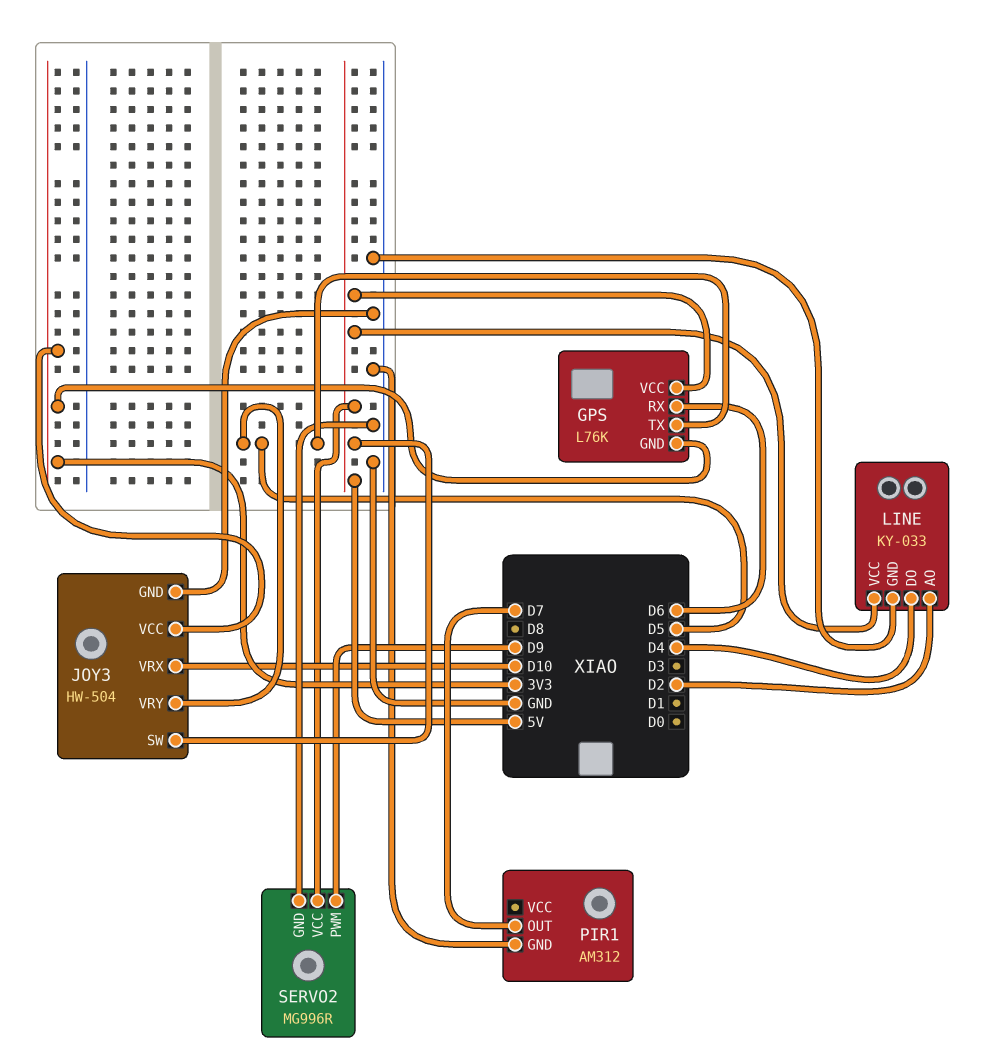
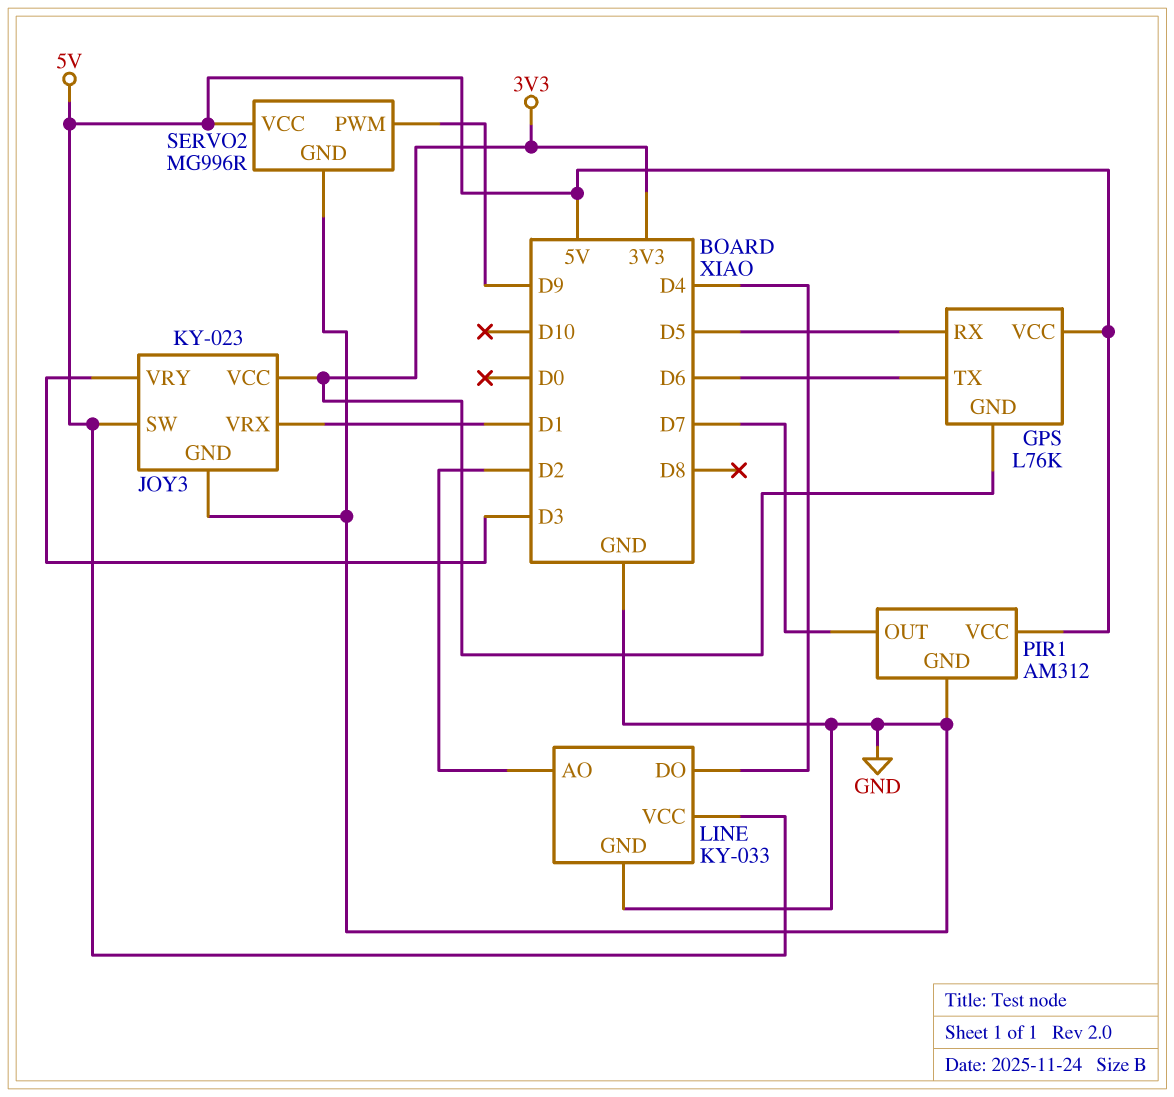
GPS pin RX: D6 -> D5
GPS pin TX: D5 -> D6
JOY3: HW-504 -> KY-023
JOY3 pin VRX: D10 -> D1
JOY3 pin VRY: D5 -> D3
PIR1 pin VCC: none -> 5V

